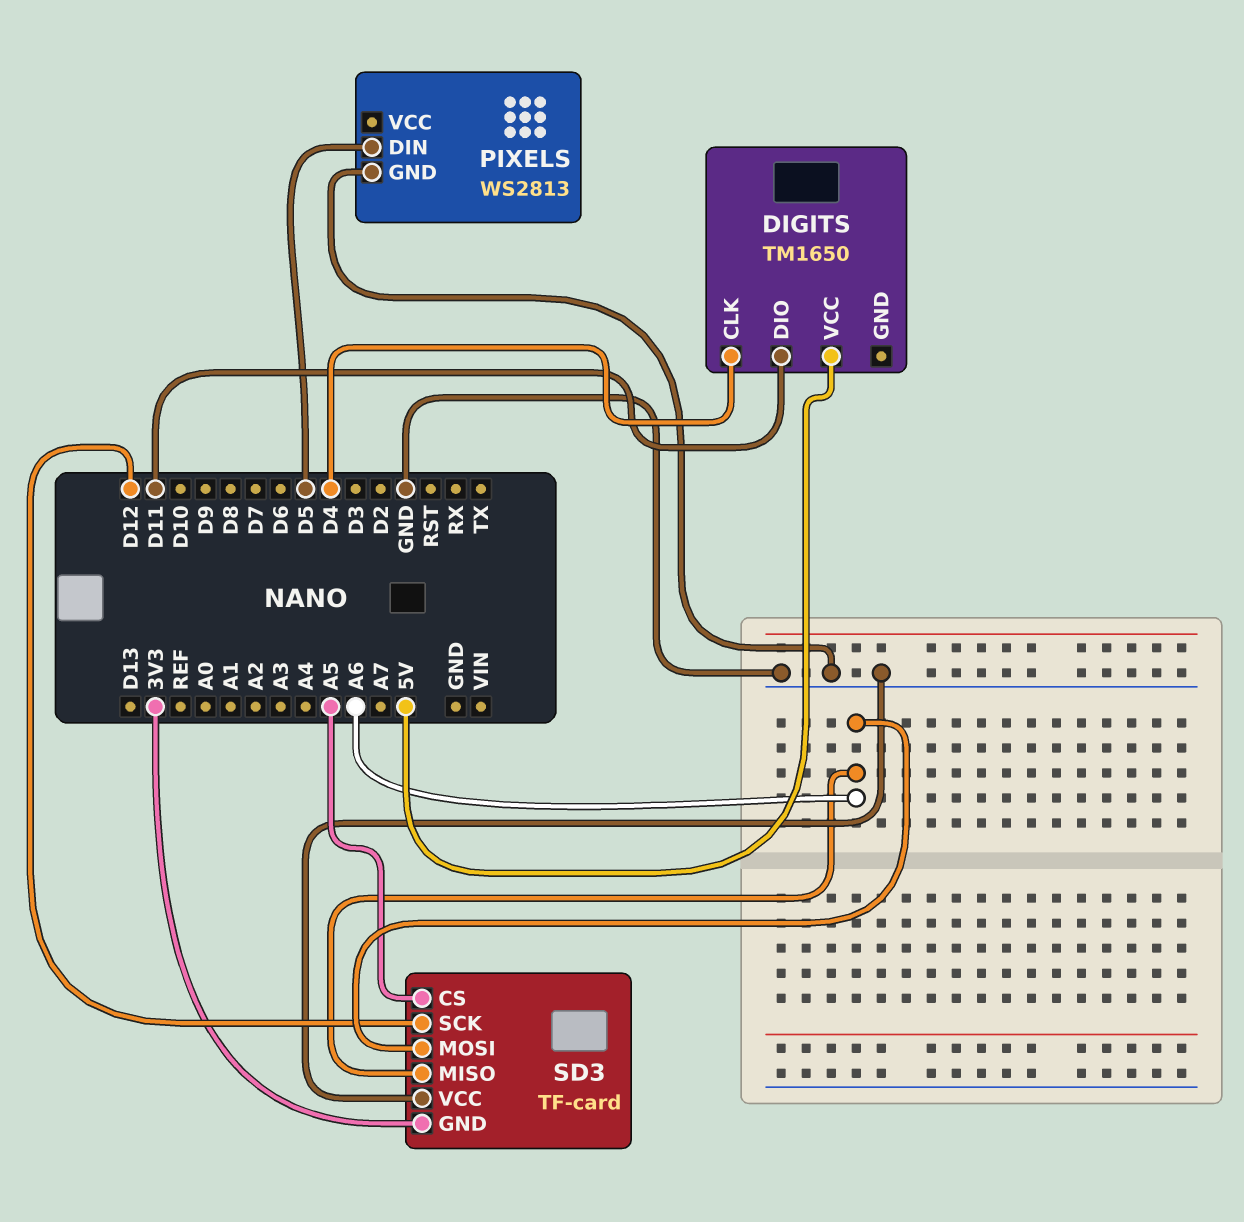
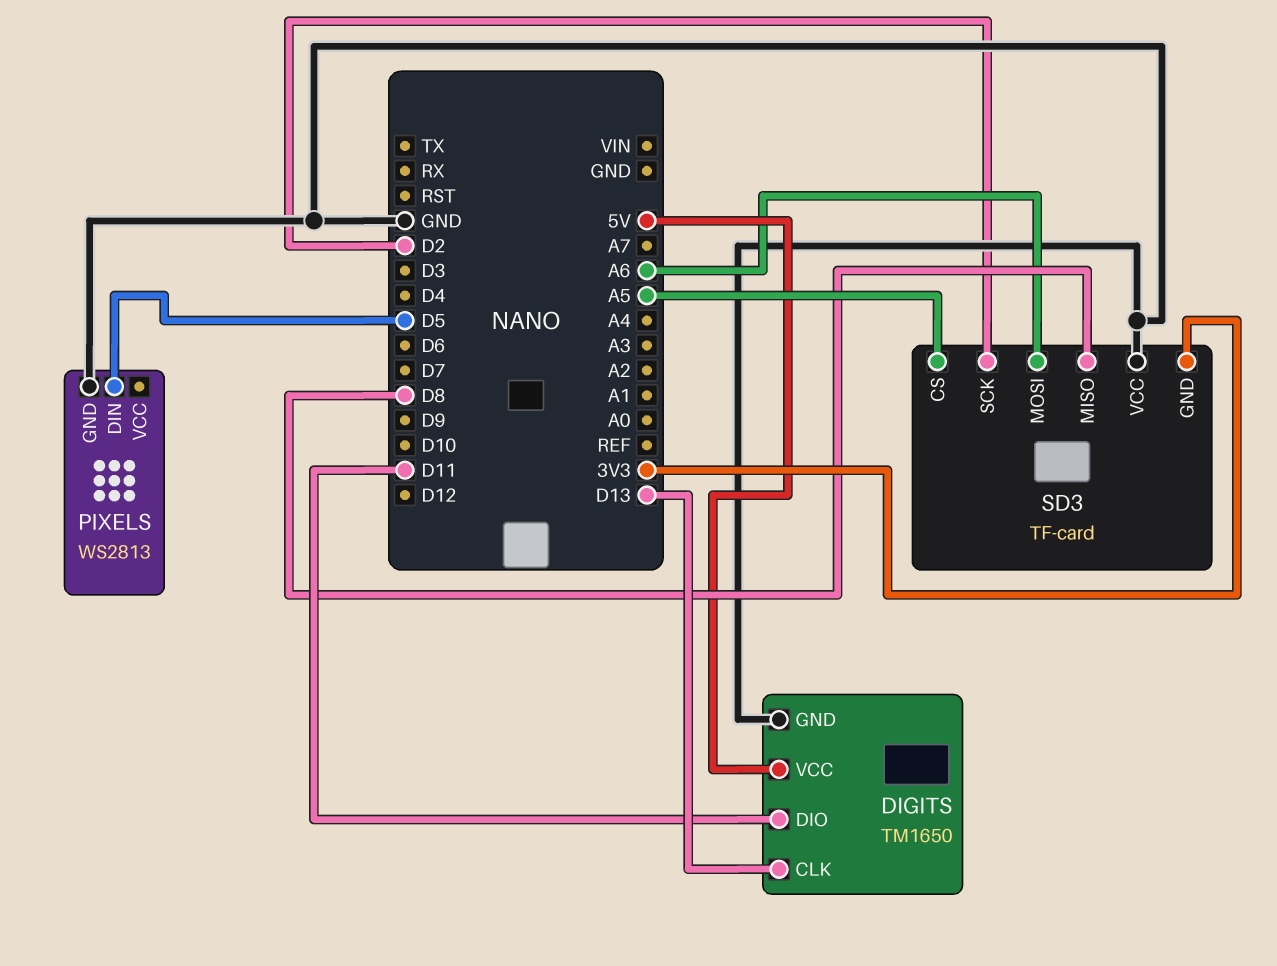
DIGITS pin CLK: D4 -> D13
DIGITS pin GND: none -> GND
SD3 pin MISO: A6 -> D8
SD3 pin SCK: D12 -> D2

